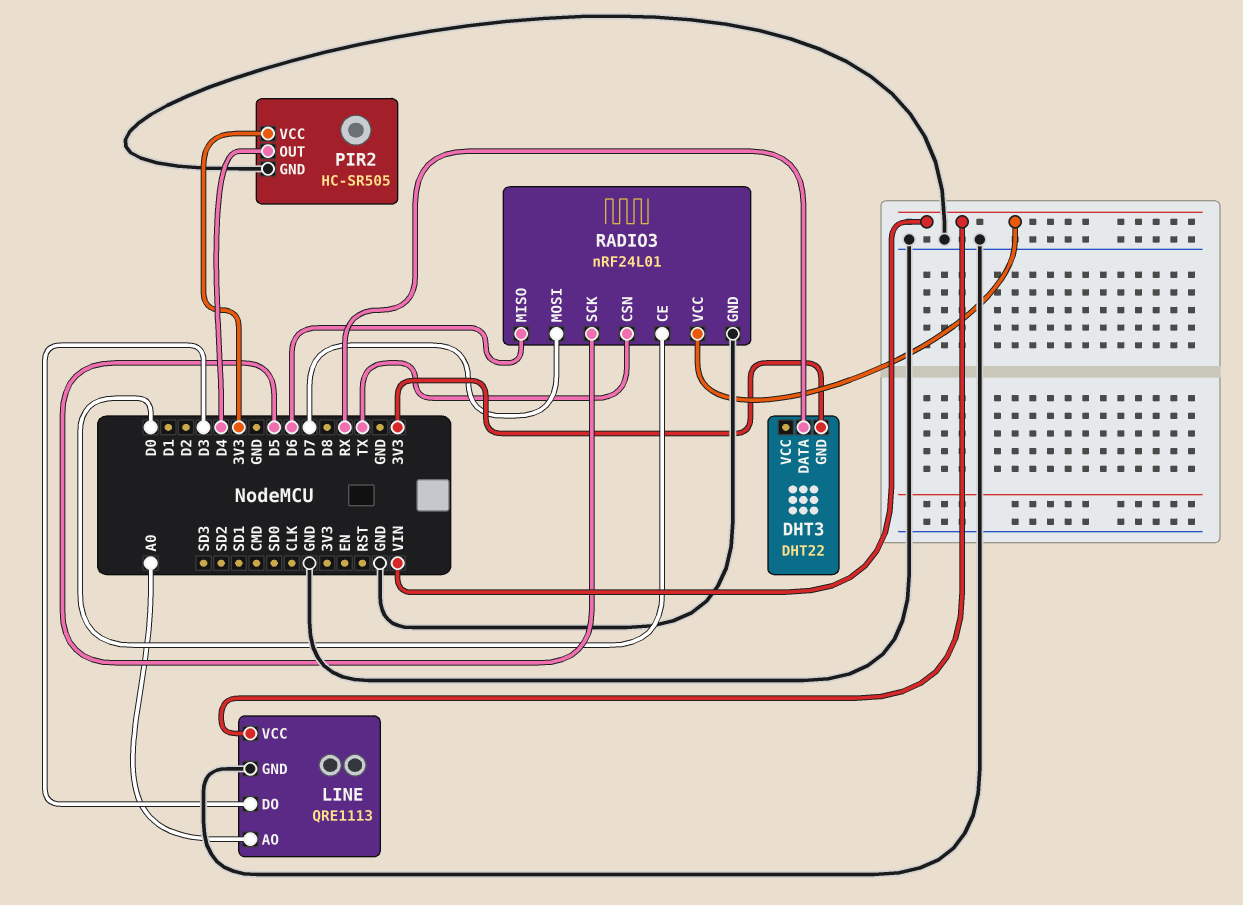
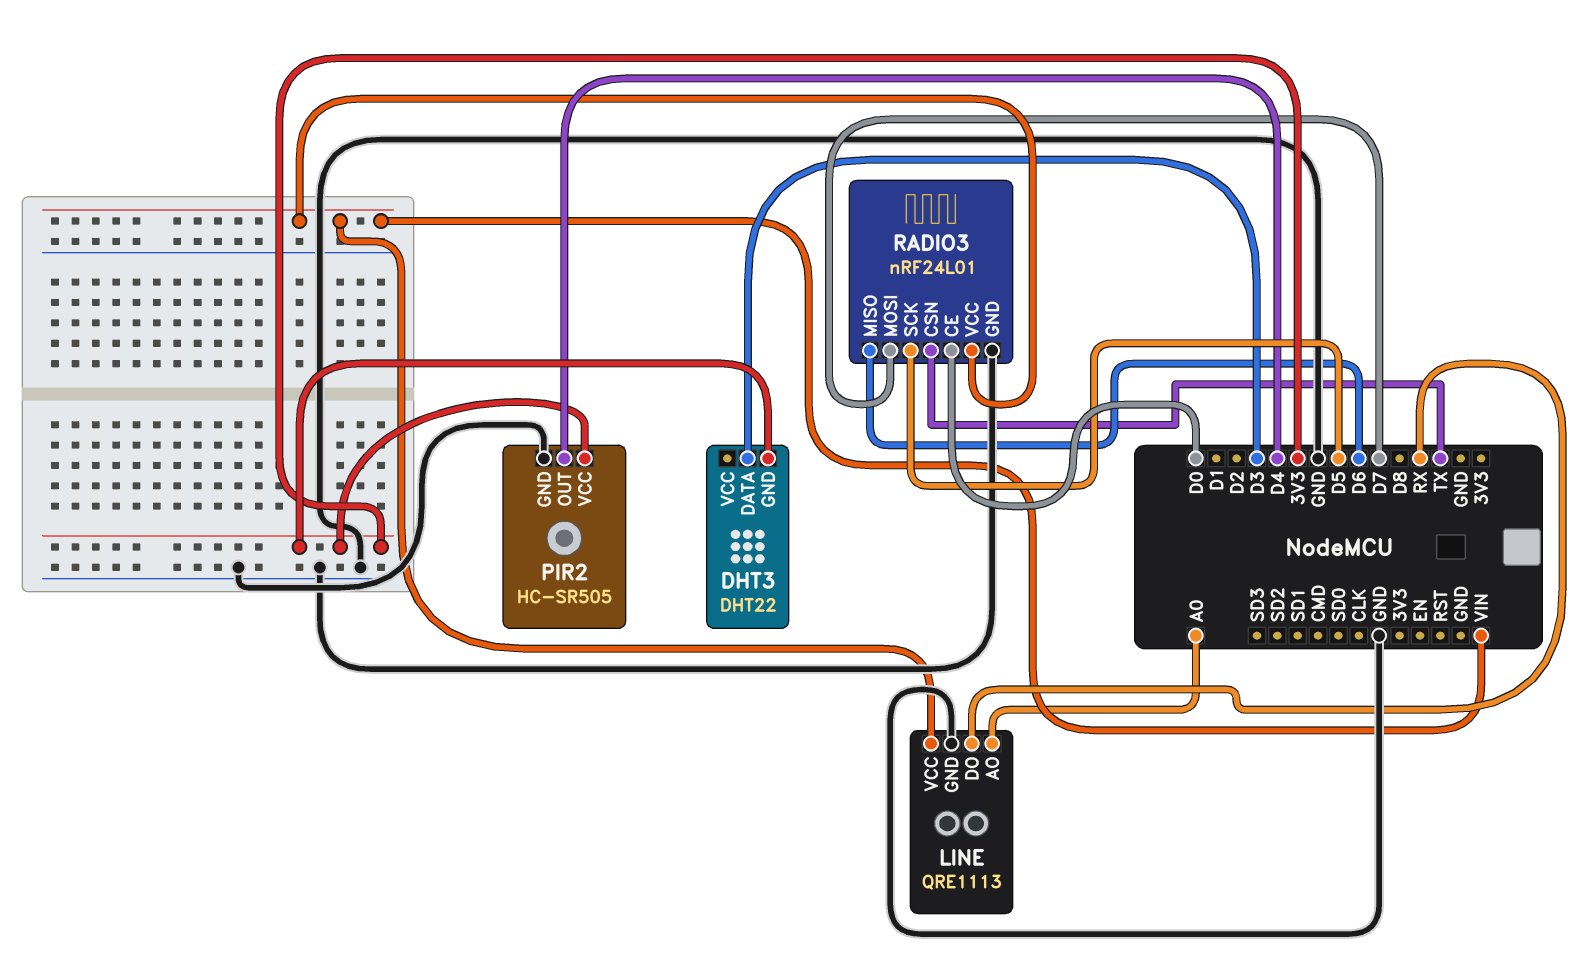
DHT3 pin DATA: RX -> D3
LINE pin DO: D3 -> RX

